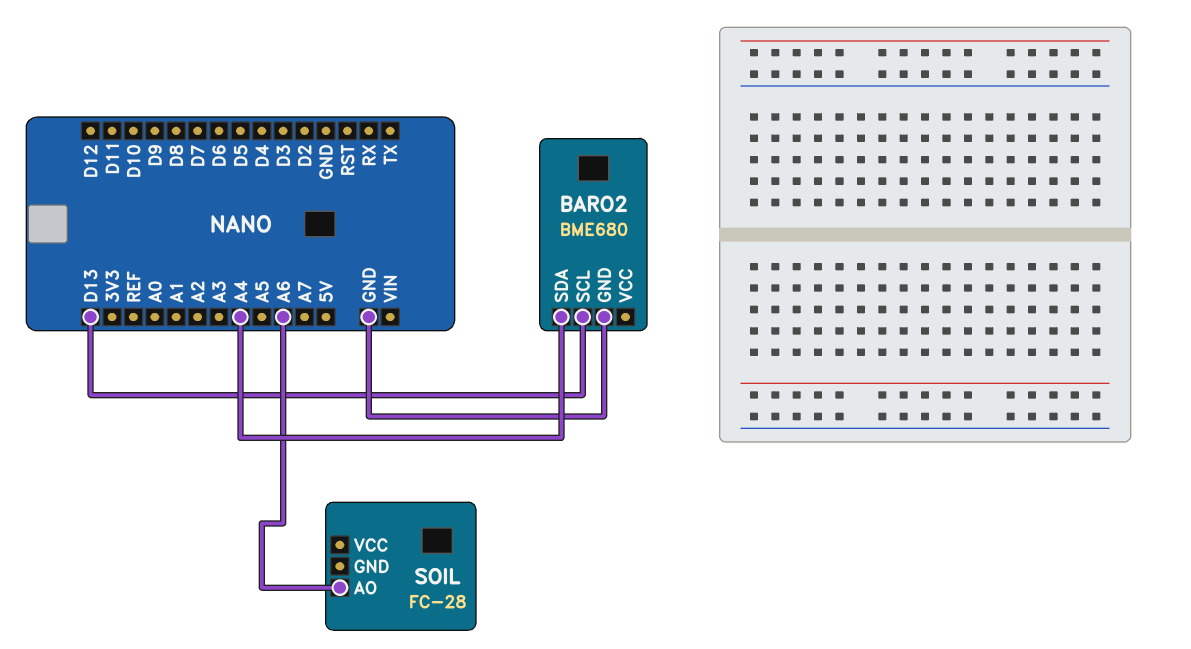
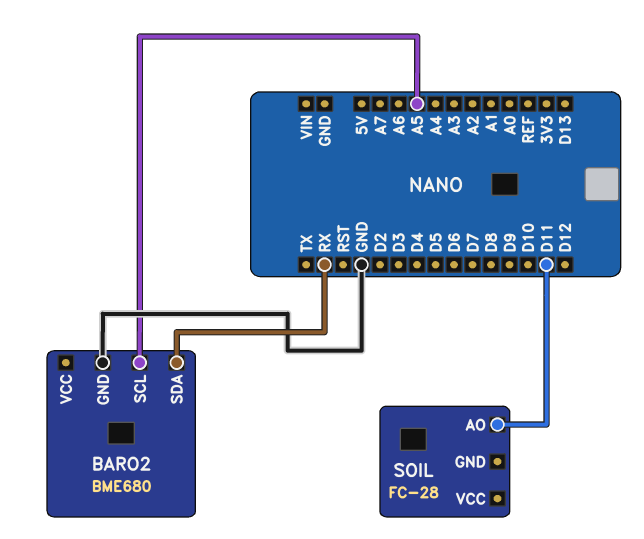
BARO2 pin SCL: D13 -> A5
BARO2 pin SDA: A4 -> RX
SOIL pin AO: A6 -> D11

